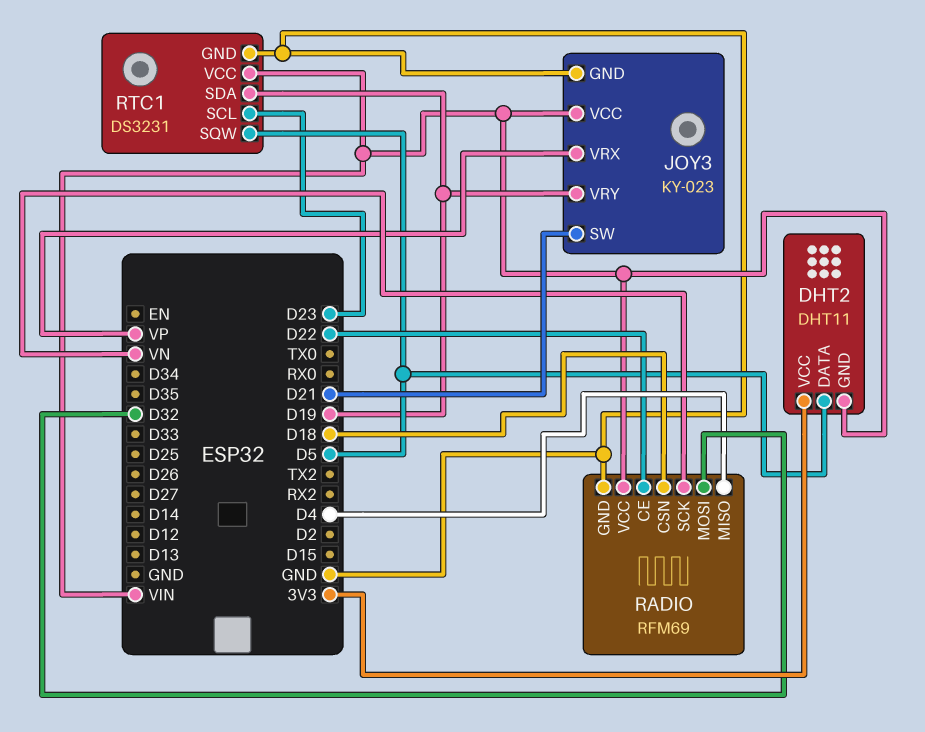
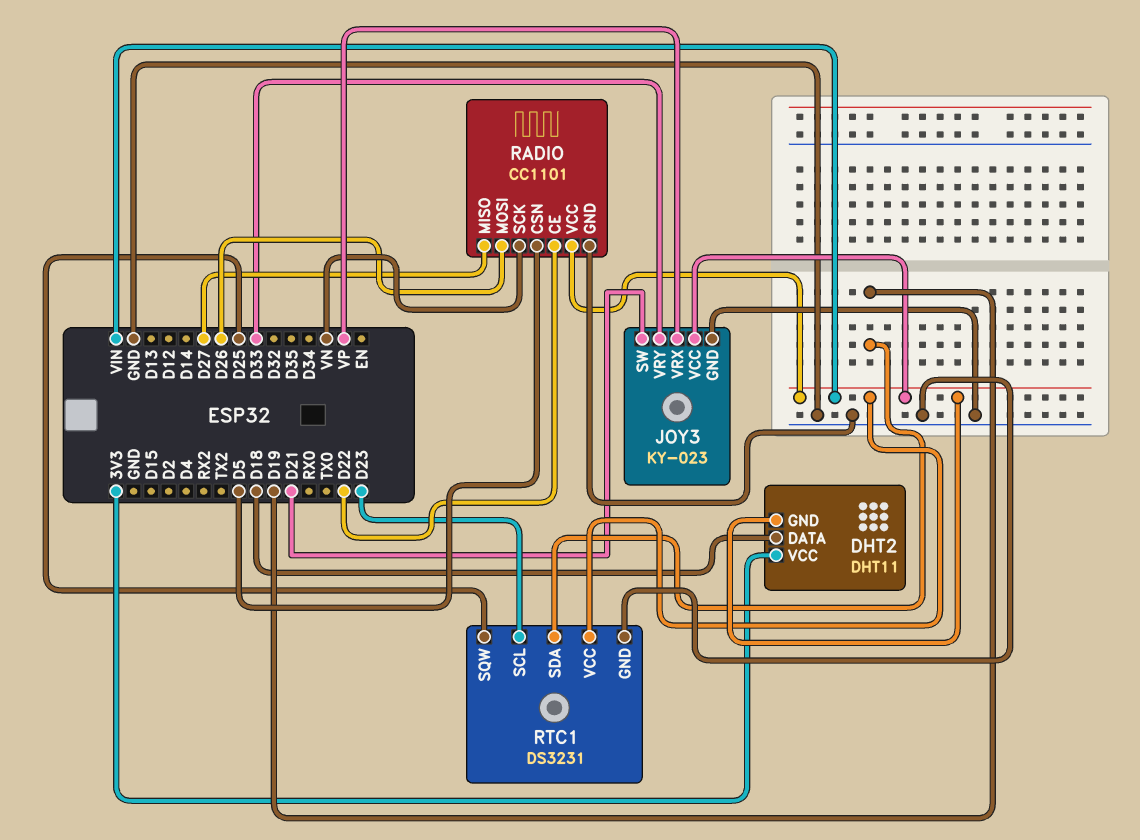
DHT2 pin DATA: D5 -> D18
JOY3 pin VRY: D19 -> D33
RADIO: RFM69 -> CC1101
RADIO pin CSN: D18 -> D5
RADIO pin MISO: D4 -> D27
RADIO pin MOSI: D32 -> D26
RTC1 pin SQW: D5 -> D25

